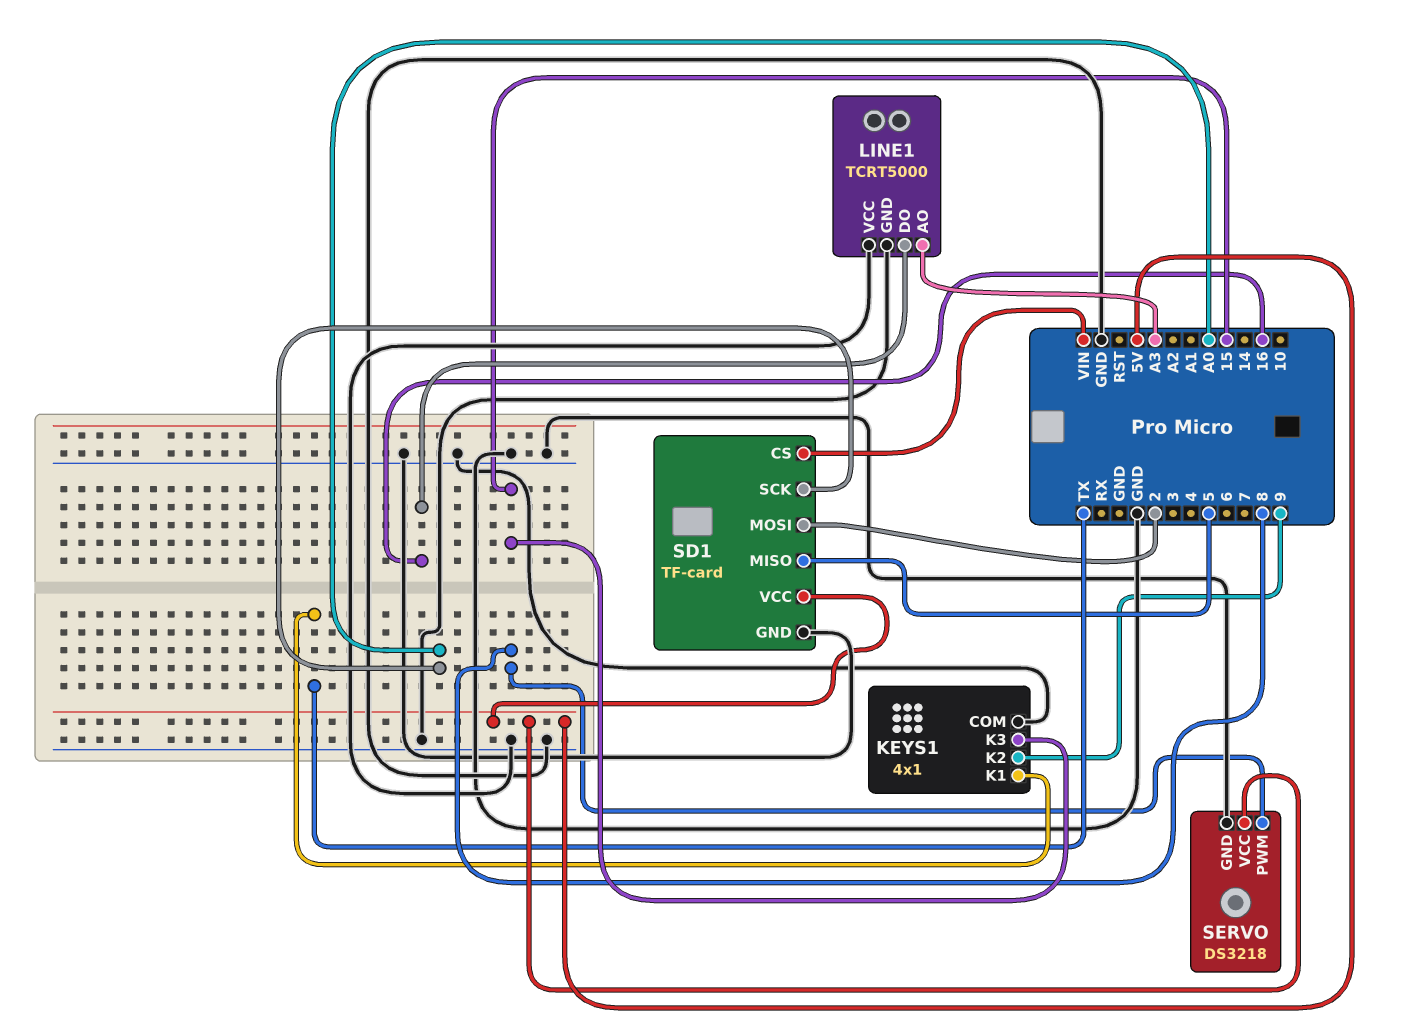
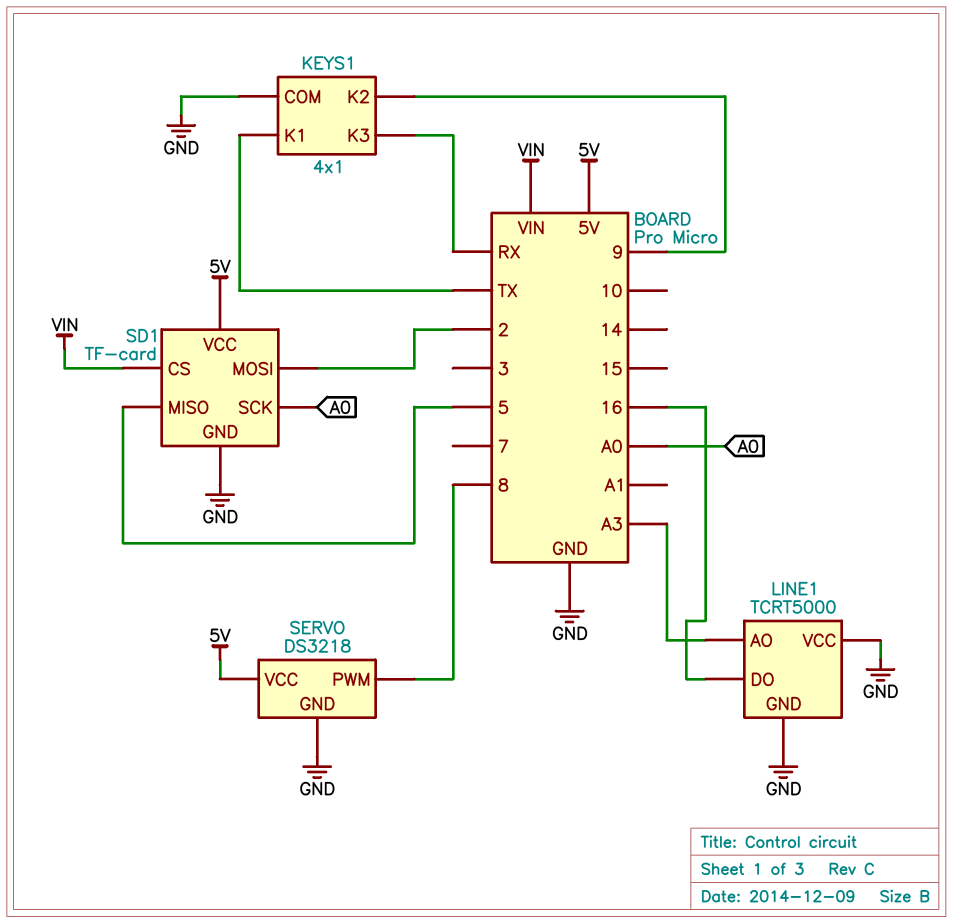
KEYS1 pin K3: 15 -> RX

